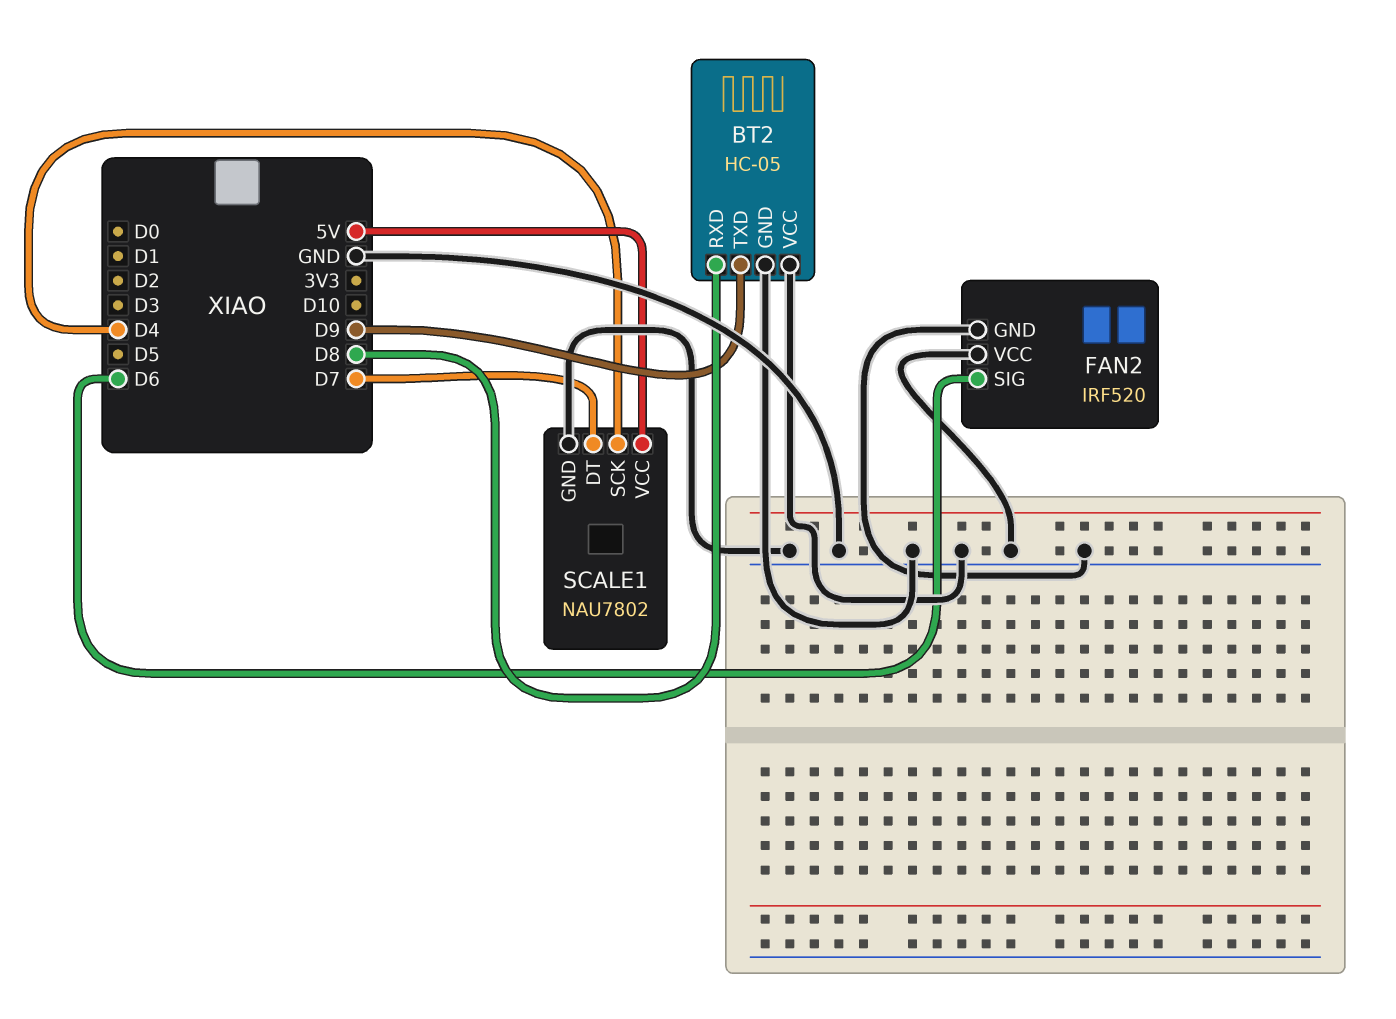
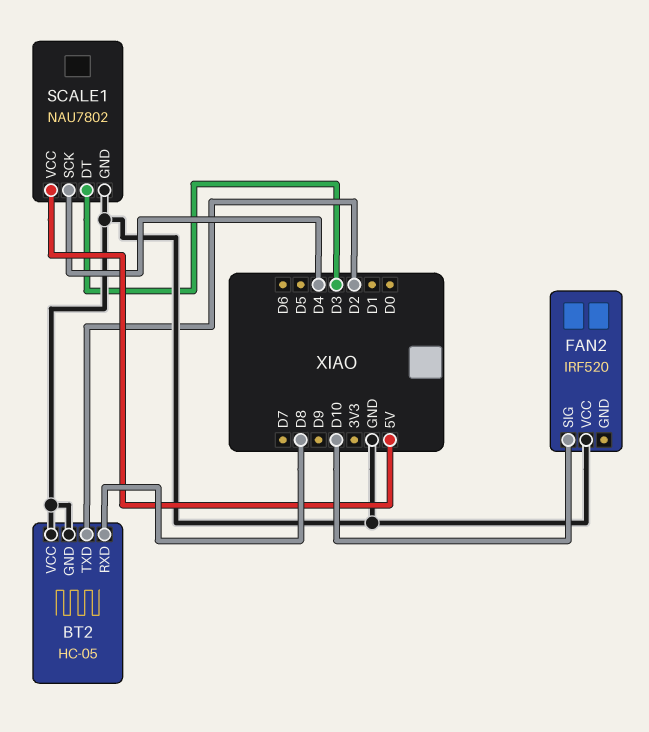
BT2 pin TXD: D9 -> D2
FAN2 pin GND: GND -> none
FAN2 pin SIG: D6 -> D10
SCALE1 pin DT: D7 -> D3

